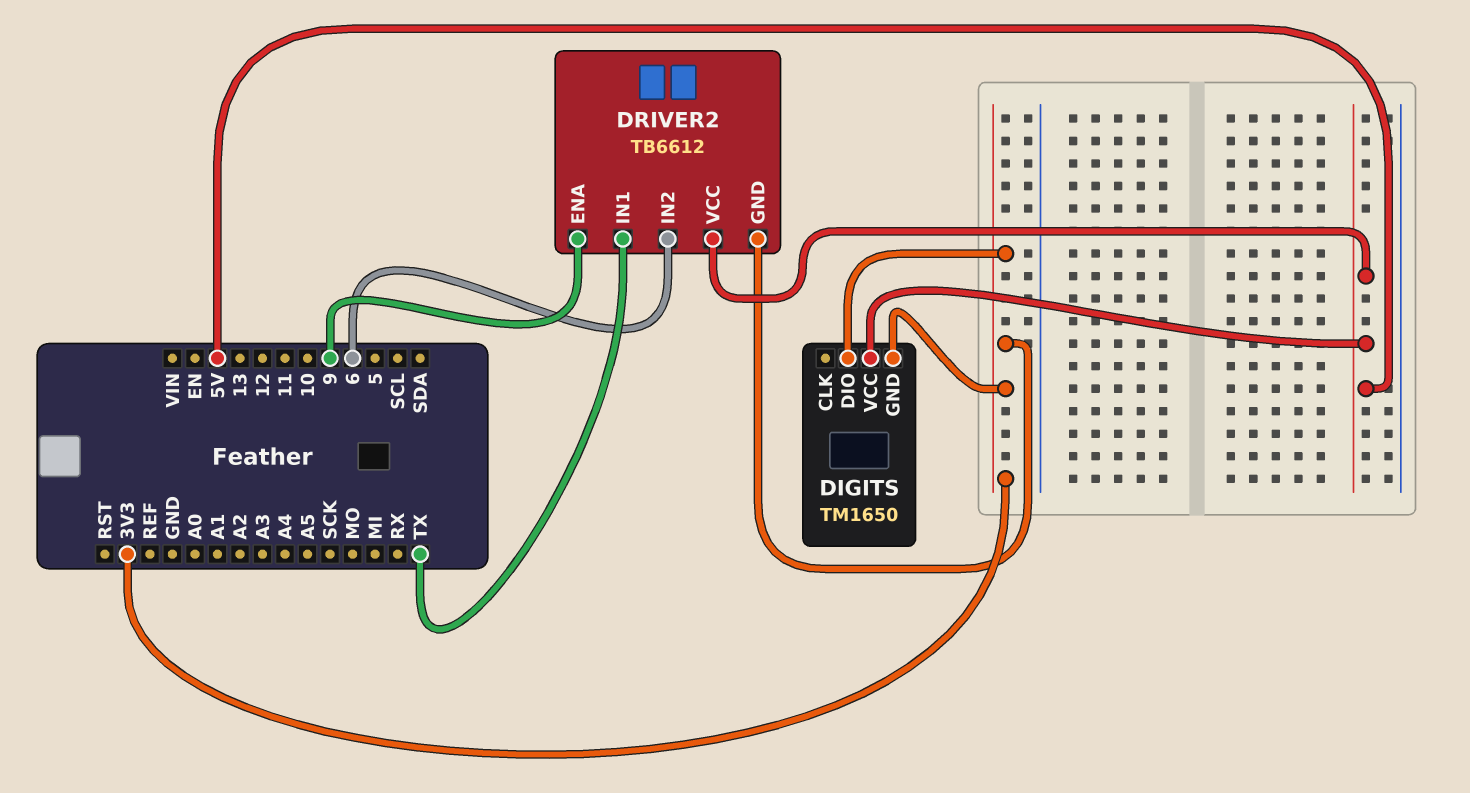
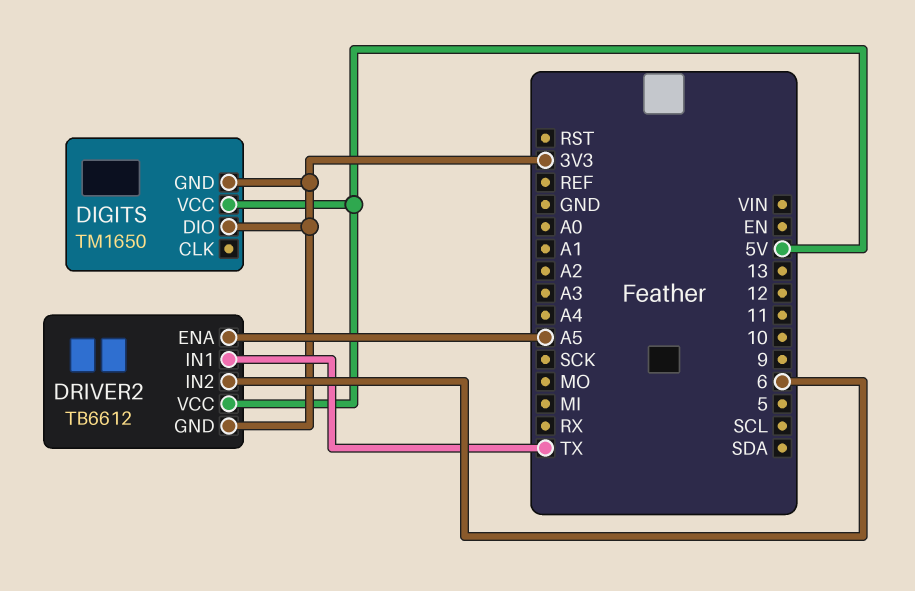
DRIVER2 pin ENA: 9 -> A5

